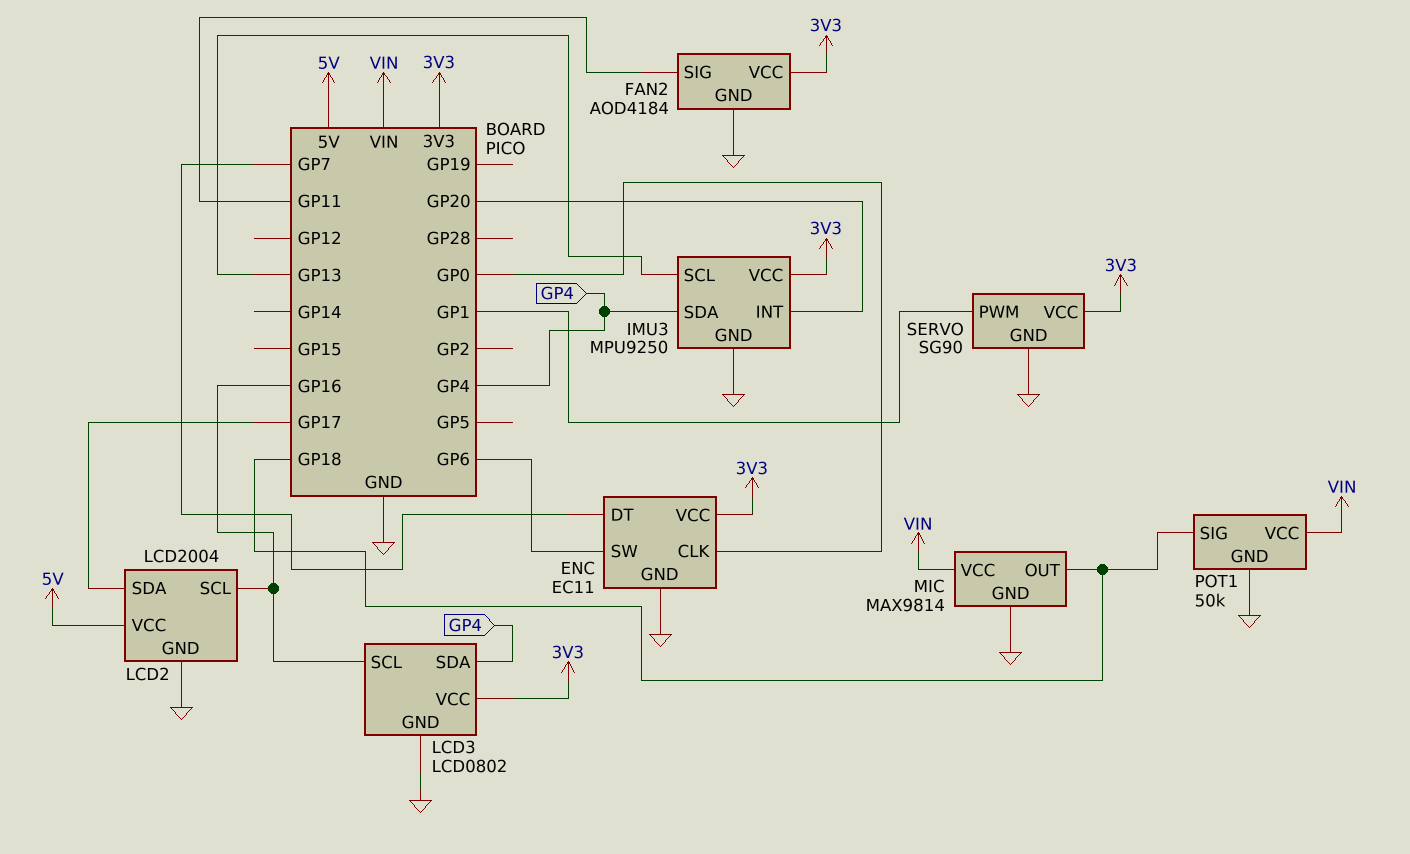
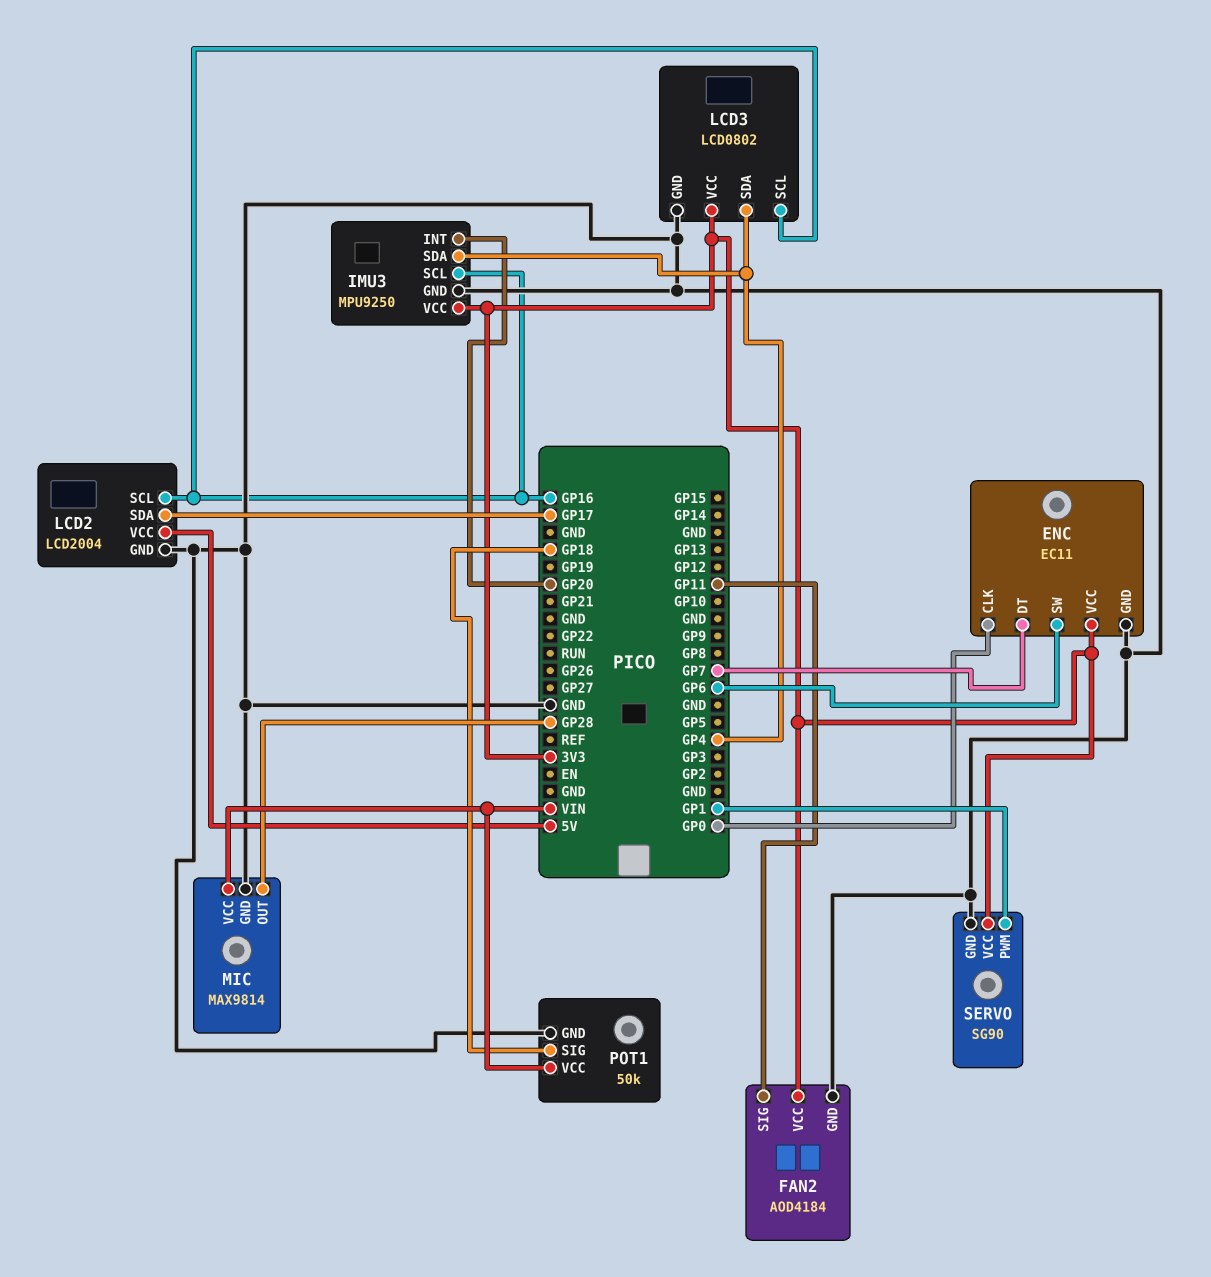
IMU3 pin SCL: GP13 -> GP16
MIC pin OUT: GP18 -> GP28

